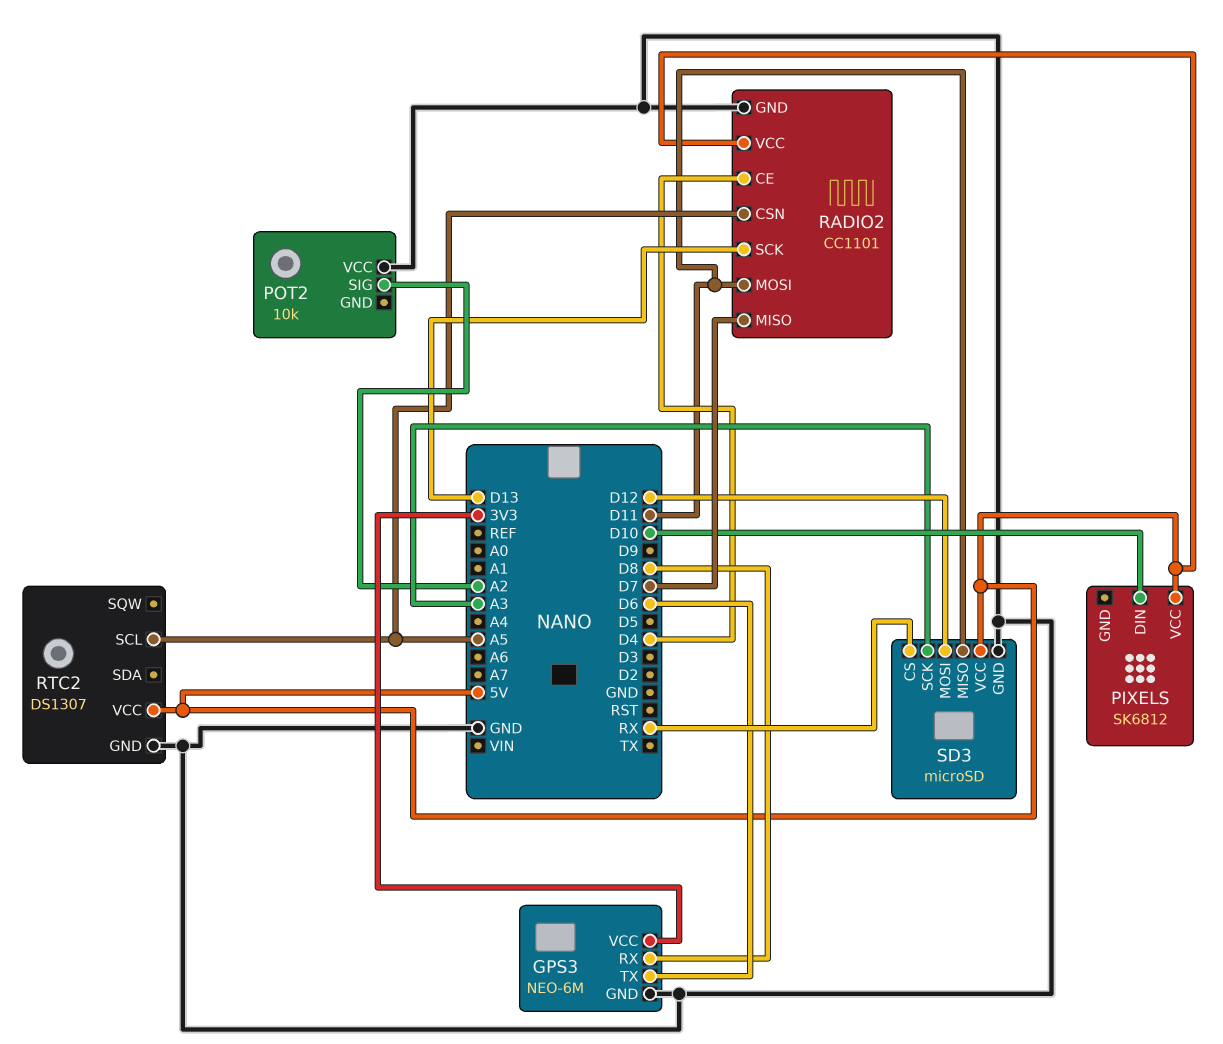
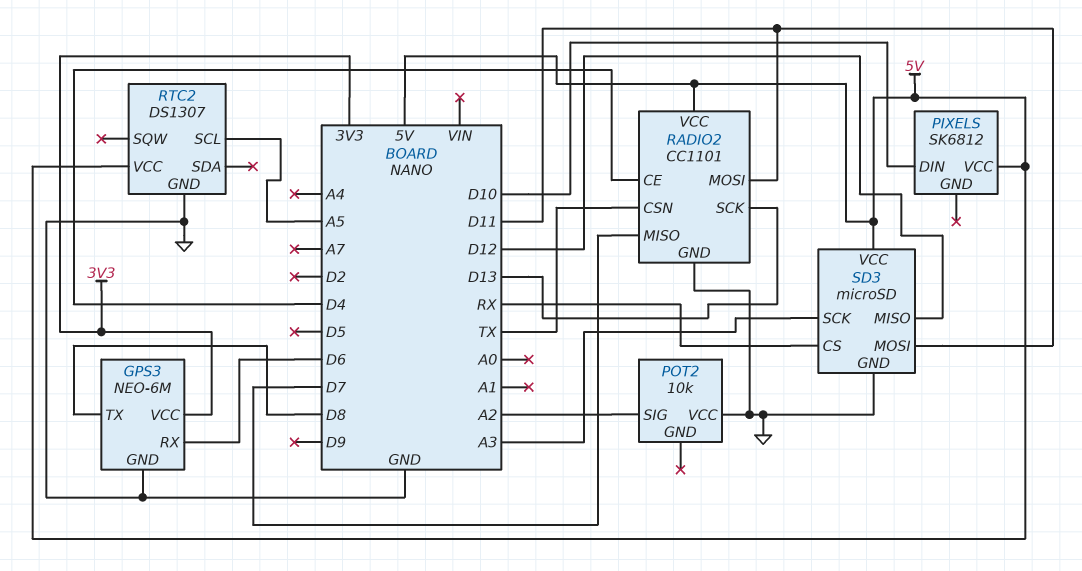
GPS3 pin RX: D8 -> D6
GPS3 pin TX: D6 -> D8
RADIO2 pin CSN: A5 -> TX
SD3 pin MISO: D11 -> D12
SD3 pin MOSI: D12 -> D11

